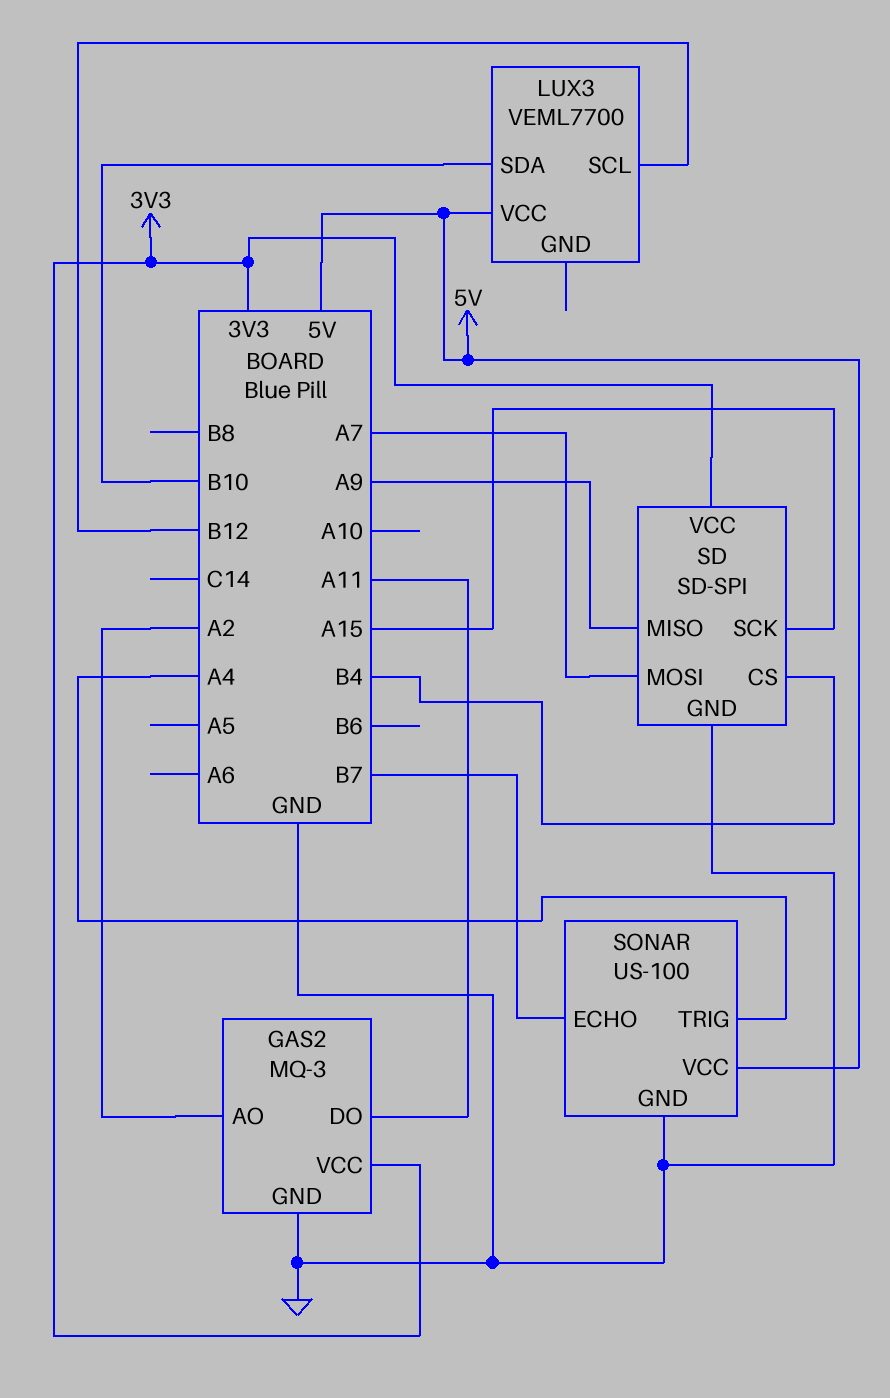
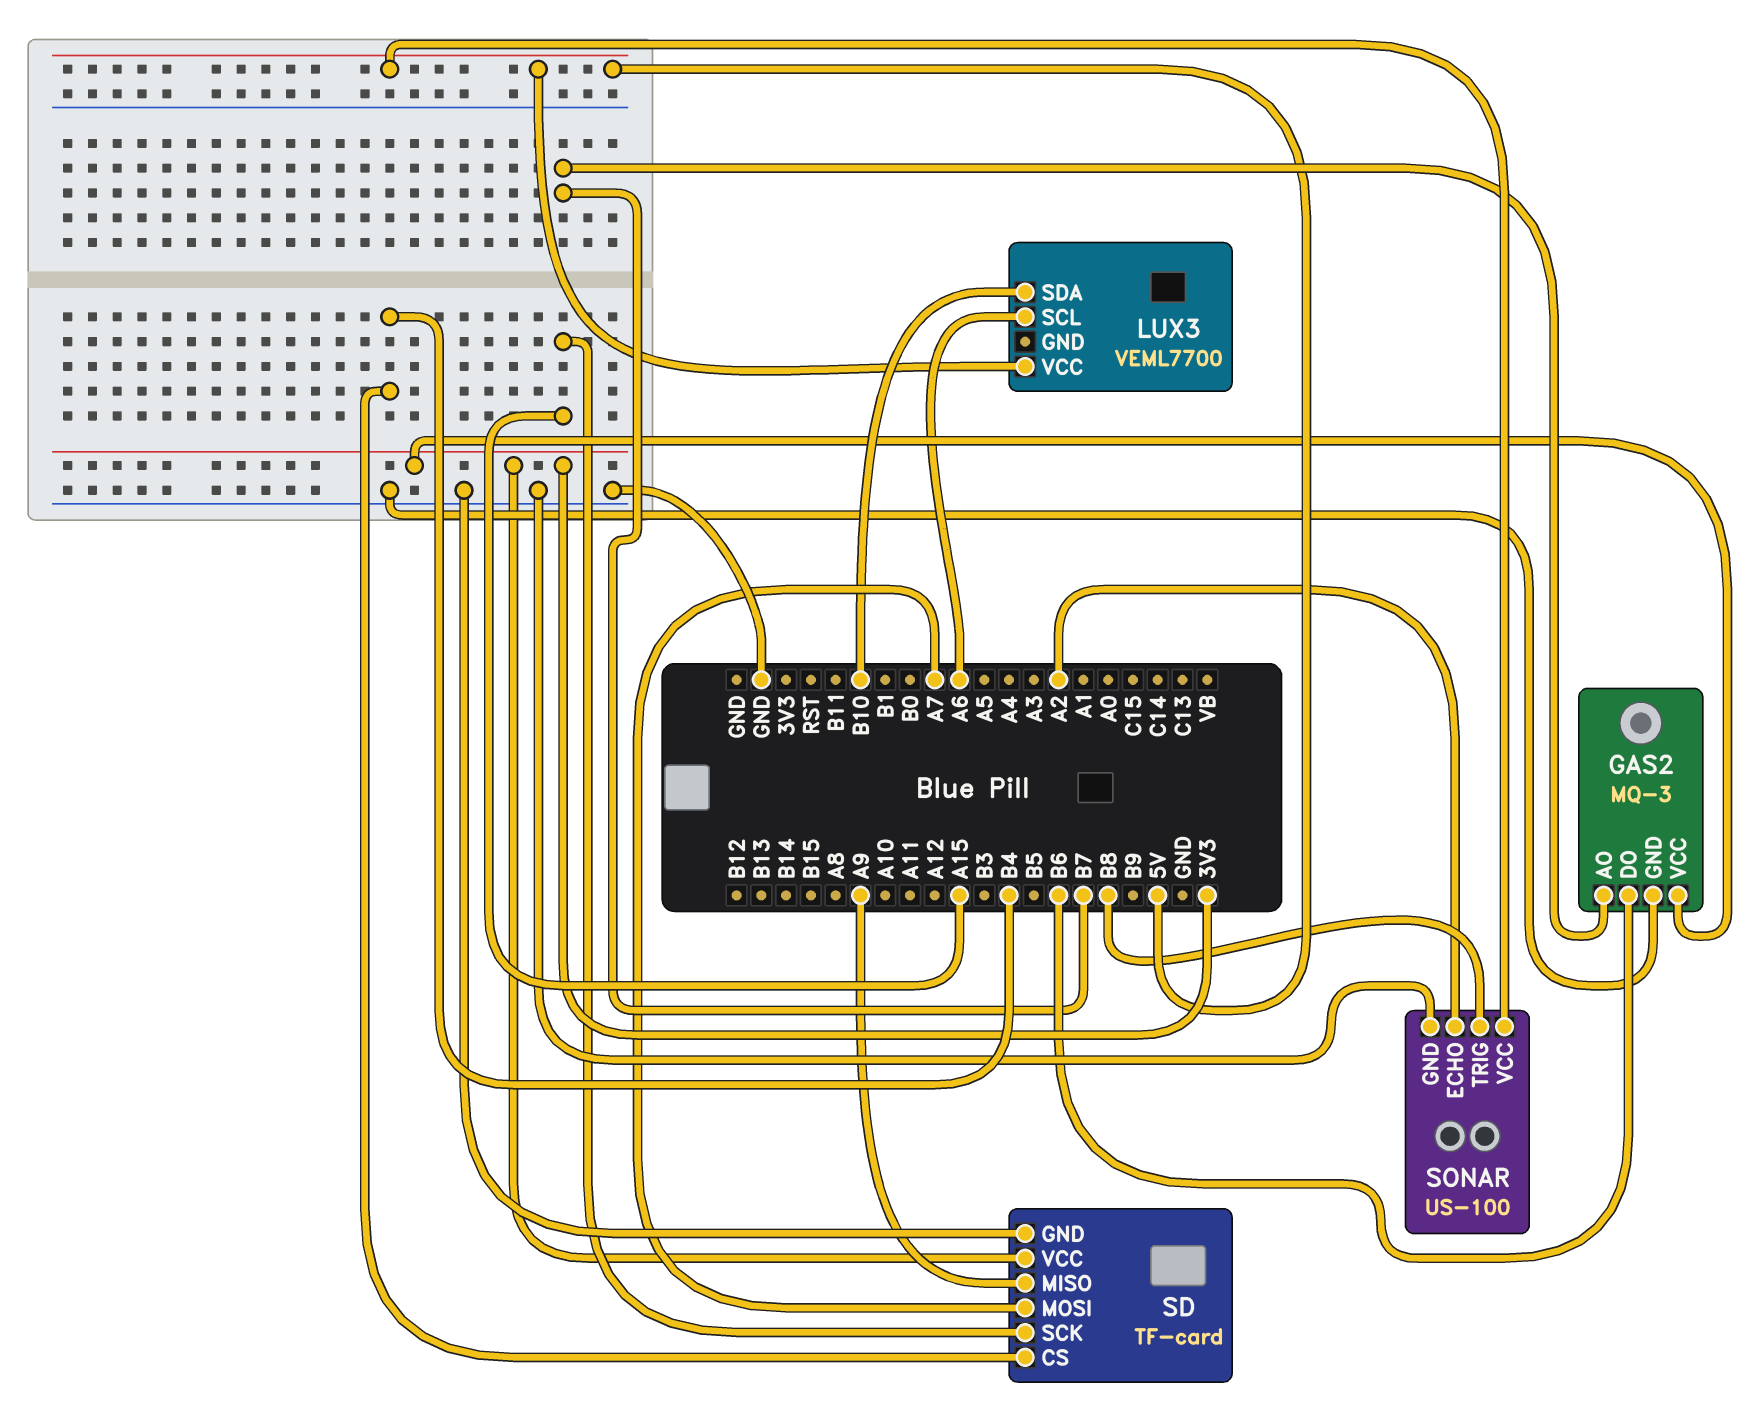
GAS2 pin AO: A2 -> B7
GAS2 pin DO: A11 -> B6
LUX3 pin SCL: B12 -> A6
SD: SD-SPI -> TF-card
SONAR pin ECHO: B7 -> A2
SONAR pin TRIG: A4 -> B8

